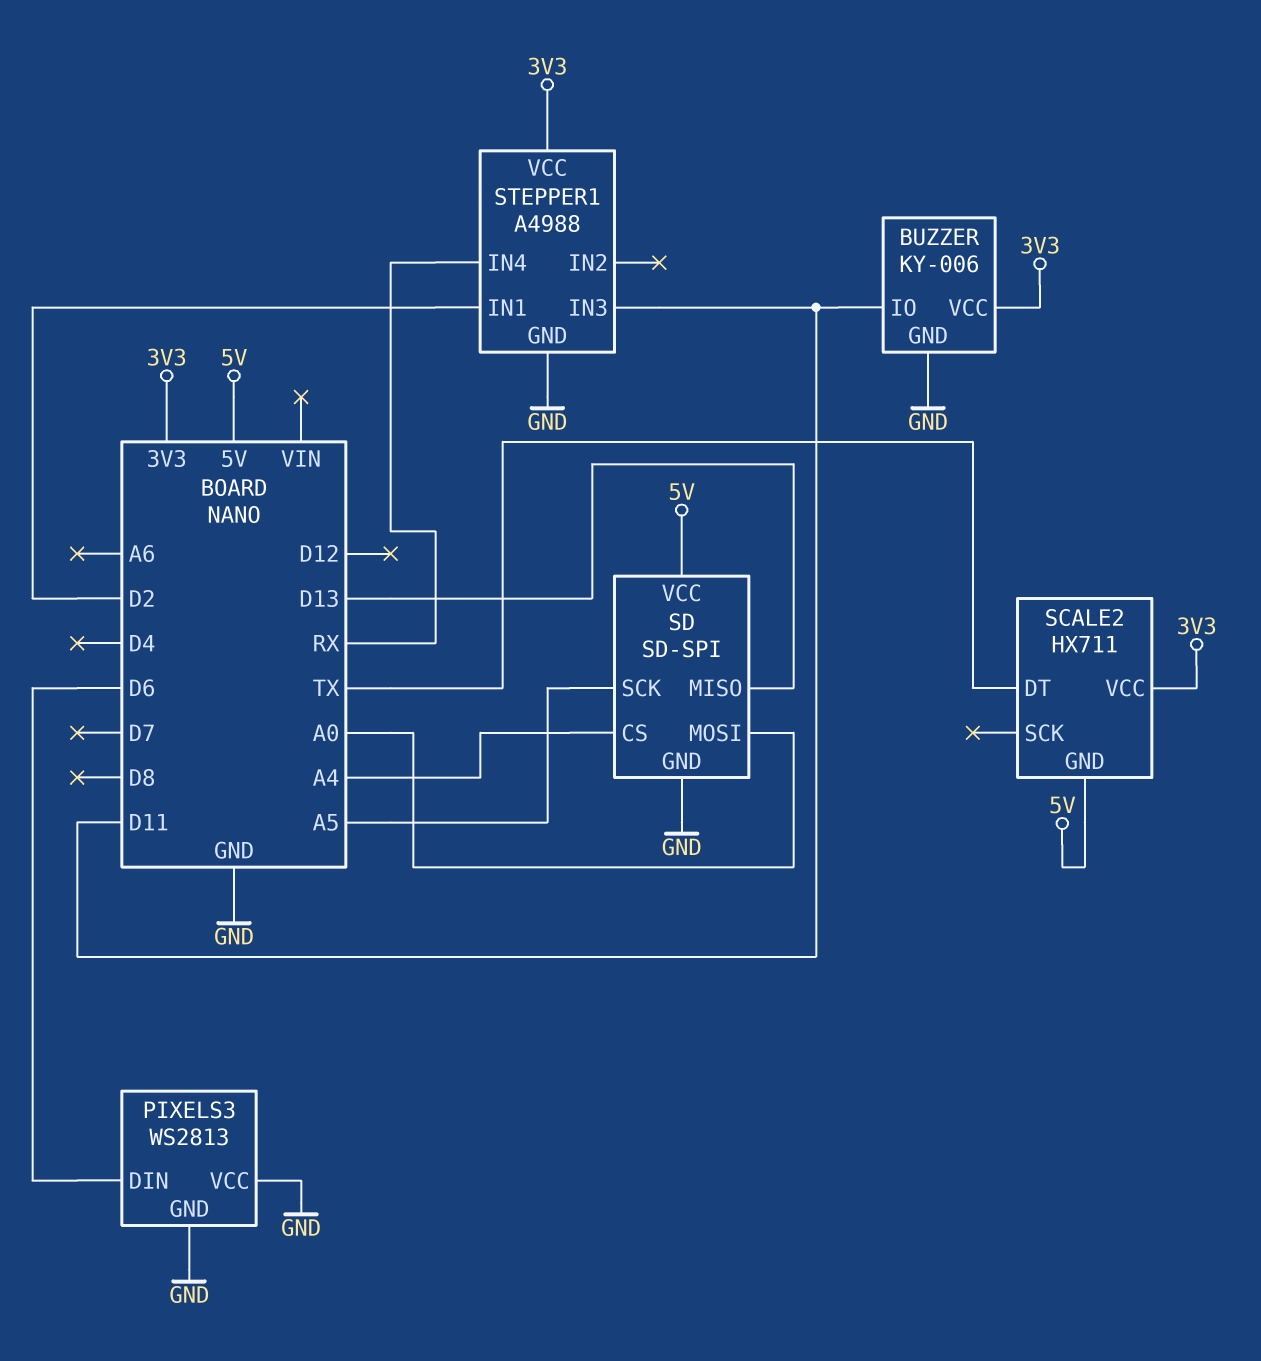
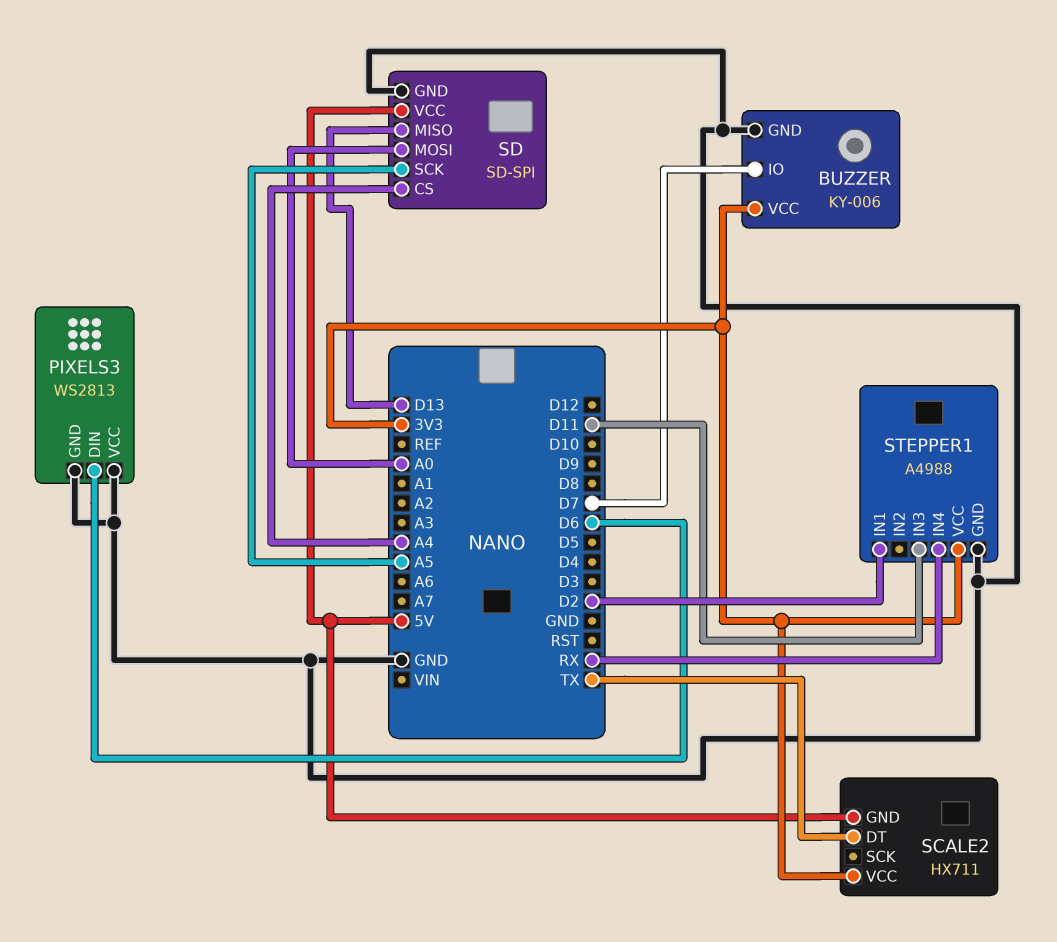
BUZZER pin IO: D11 -> D7

